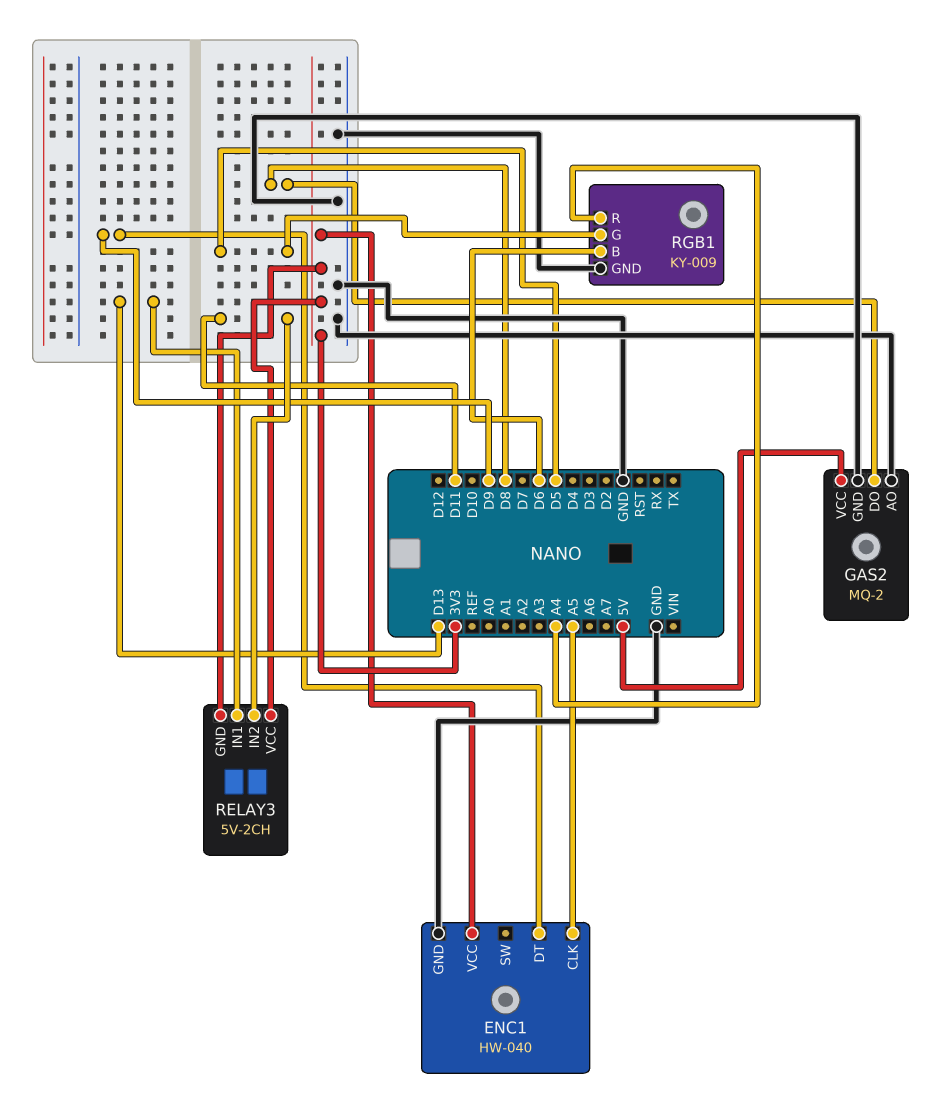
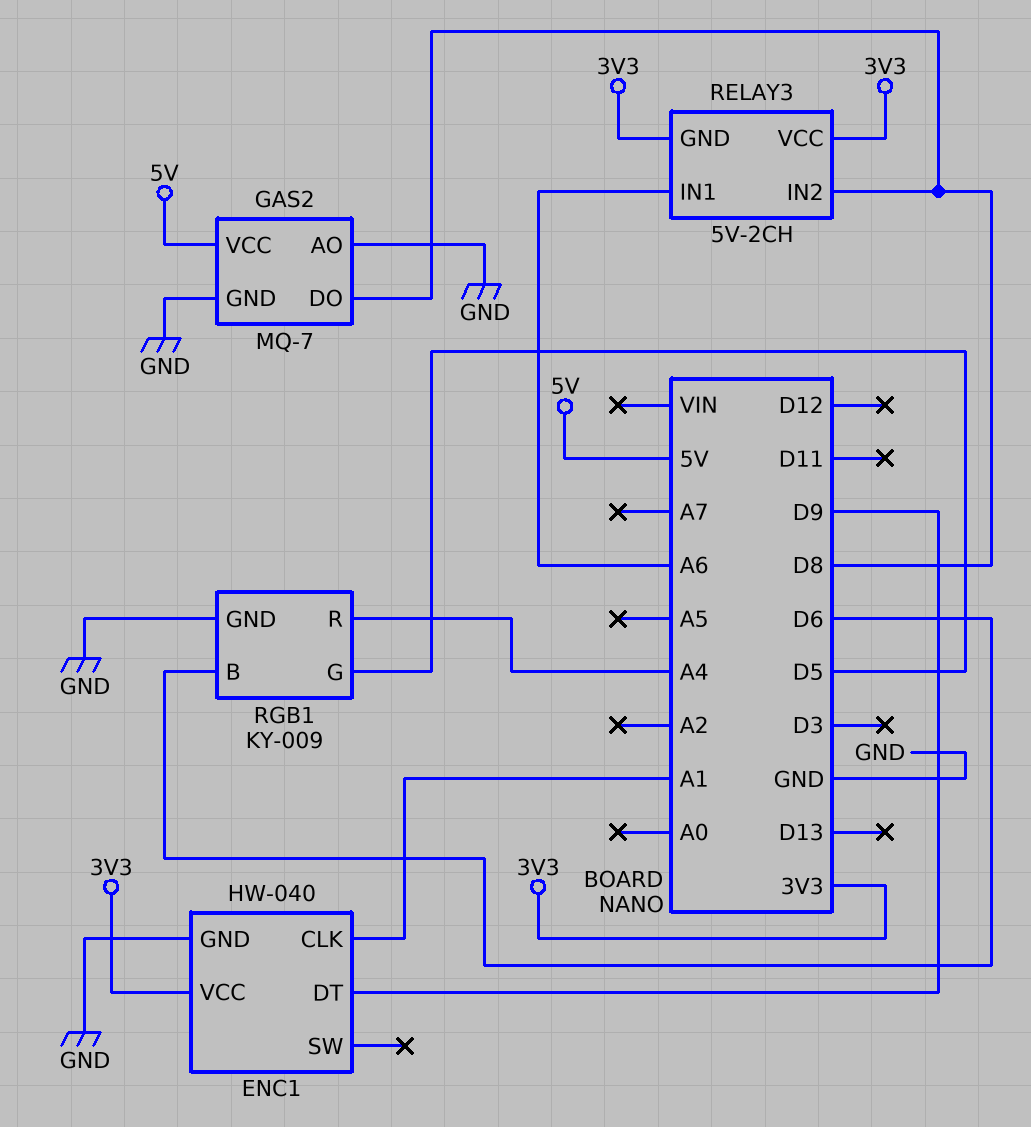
ENC1 pin CLK: A5 -> A1
GAS2: MQ-2 -> MQ-7
RELAY3 pin IN1: D13 -> A6
RELAY3 pin IN2: D11 -> D8

